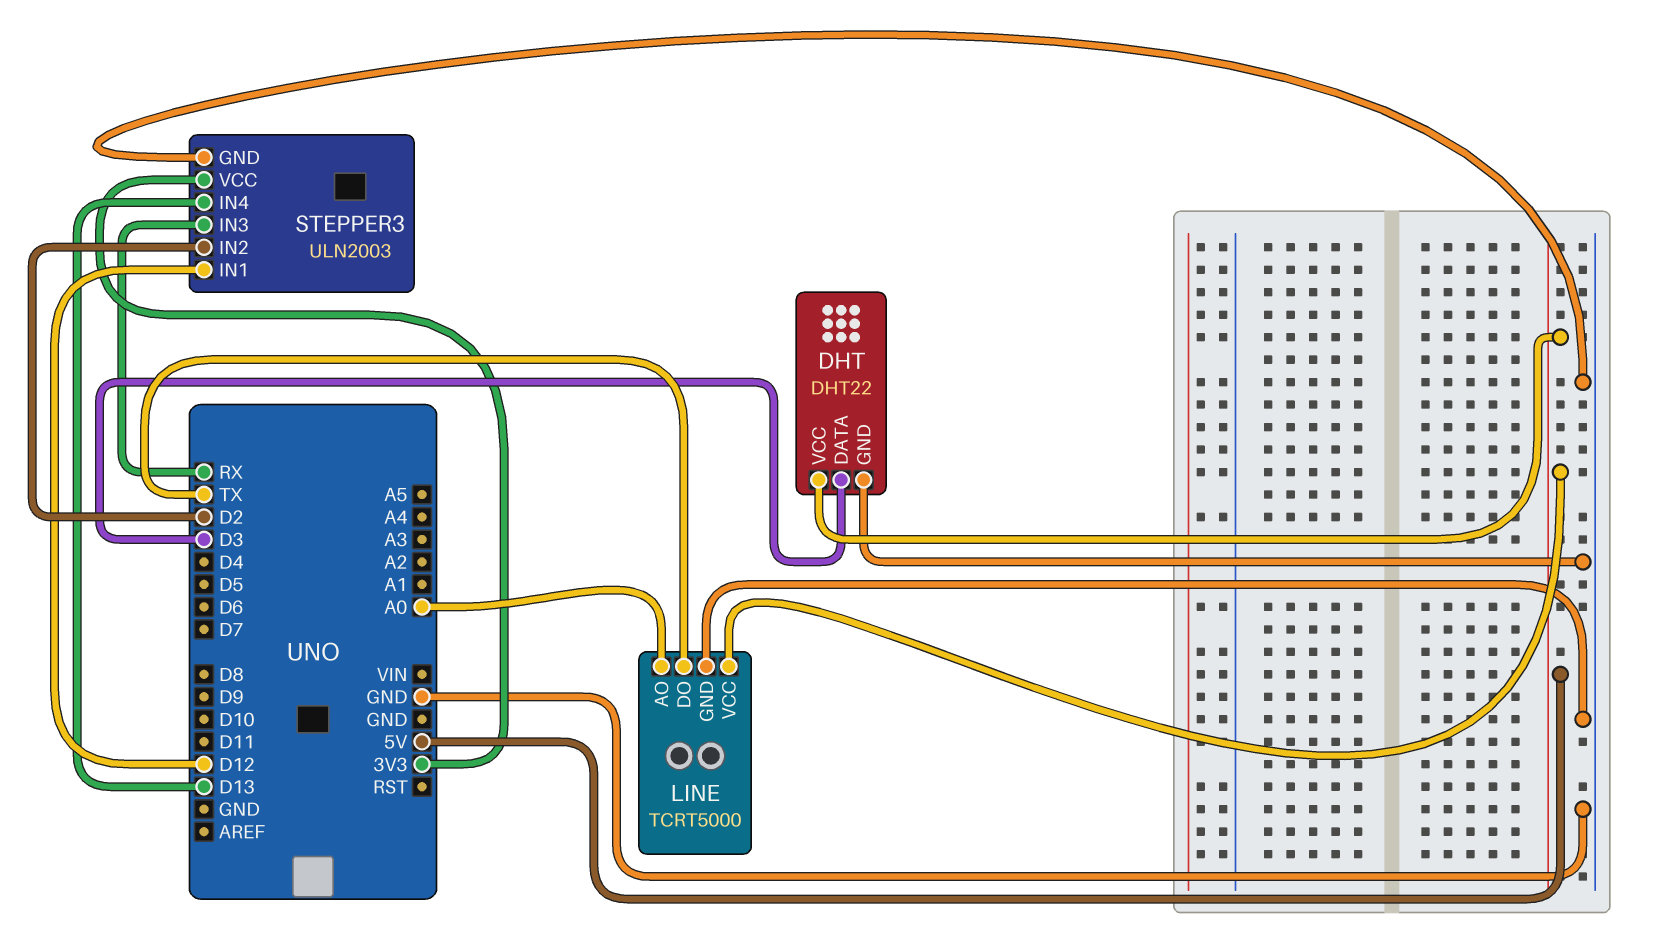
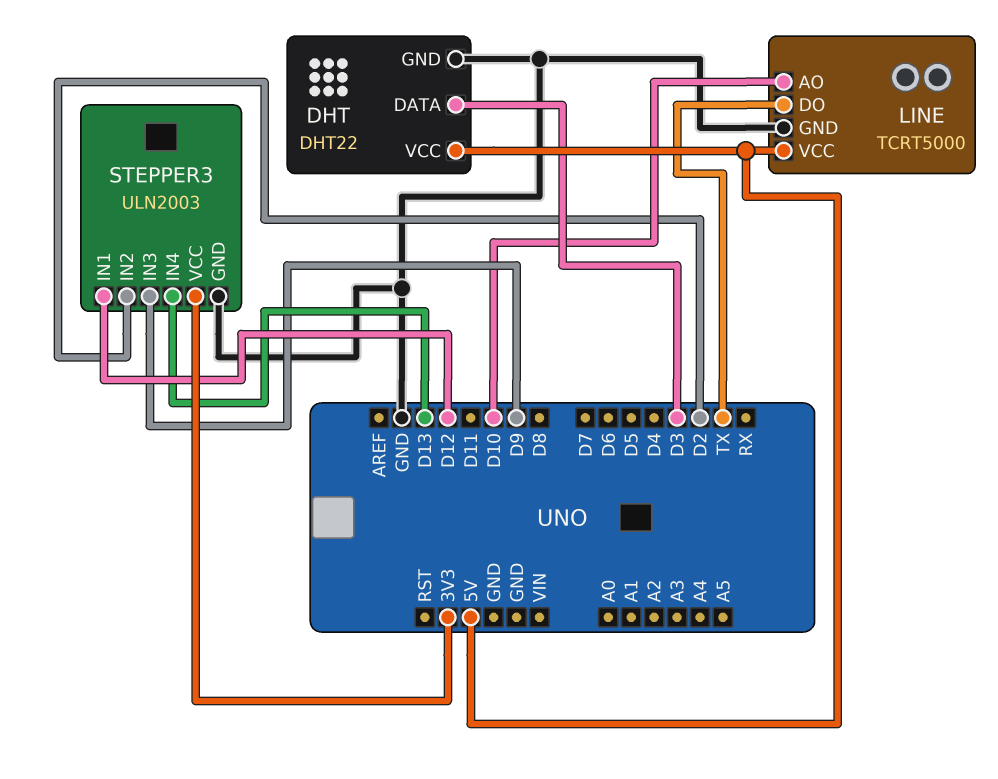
LINE pin AO: A0 -> D10
STEPPER3 pin IN3: RX -> D9

